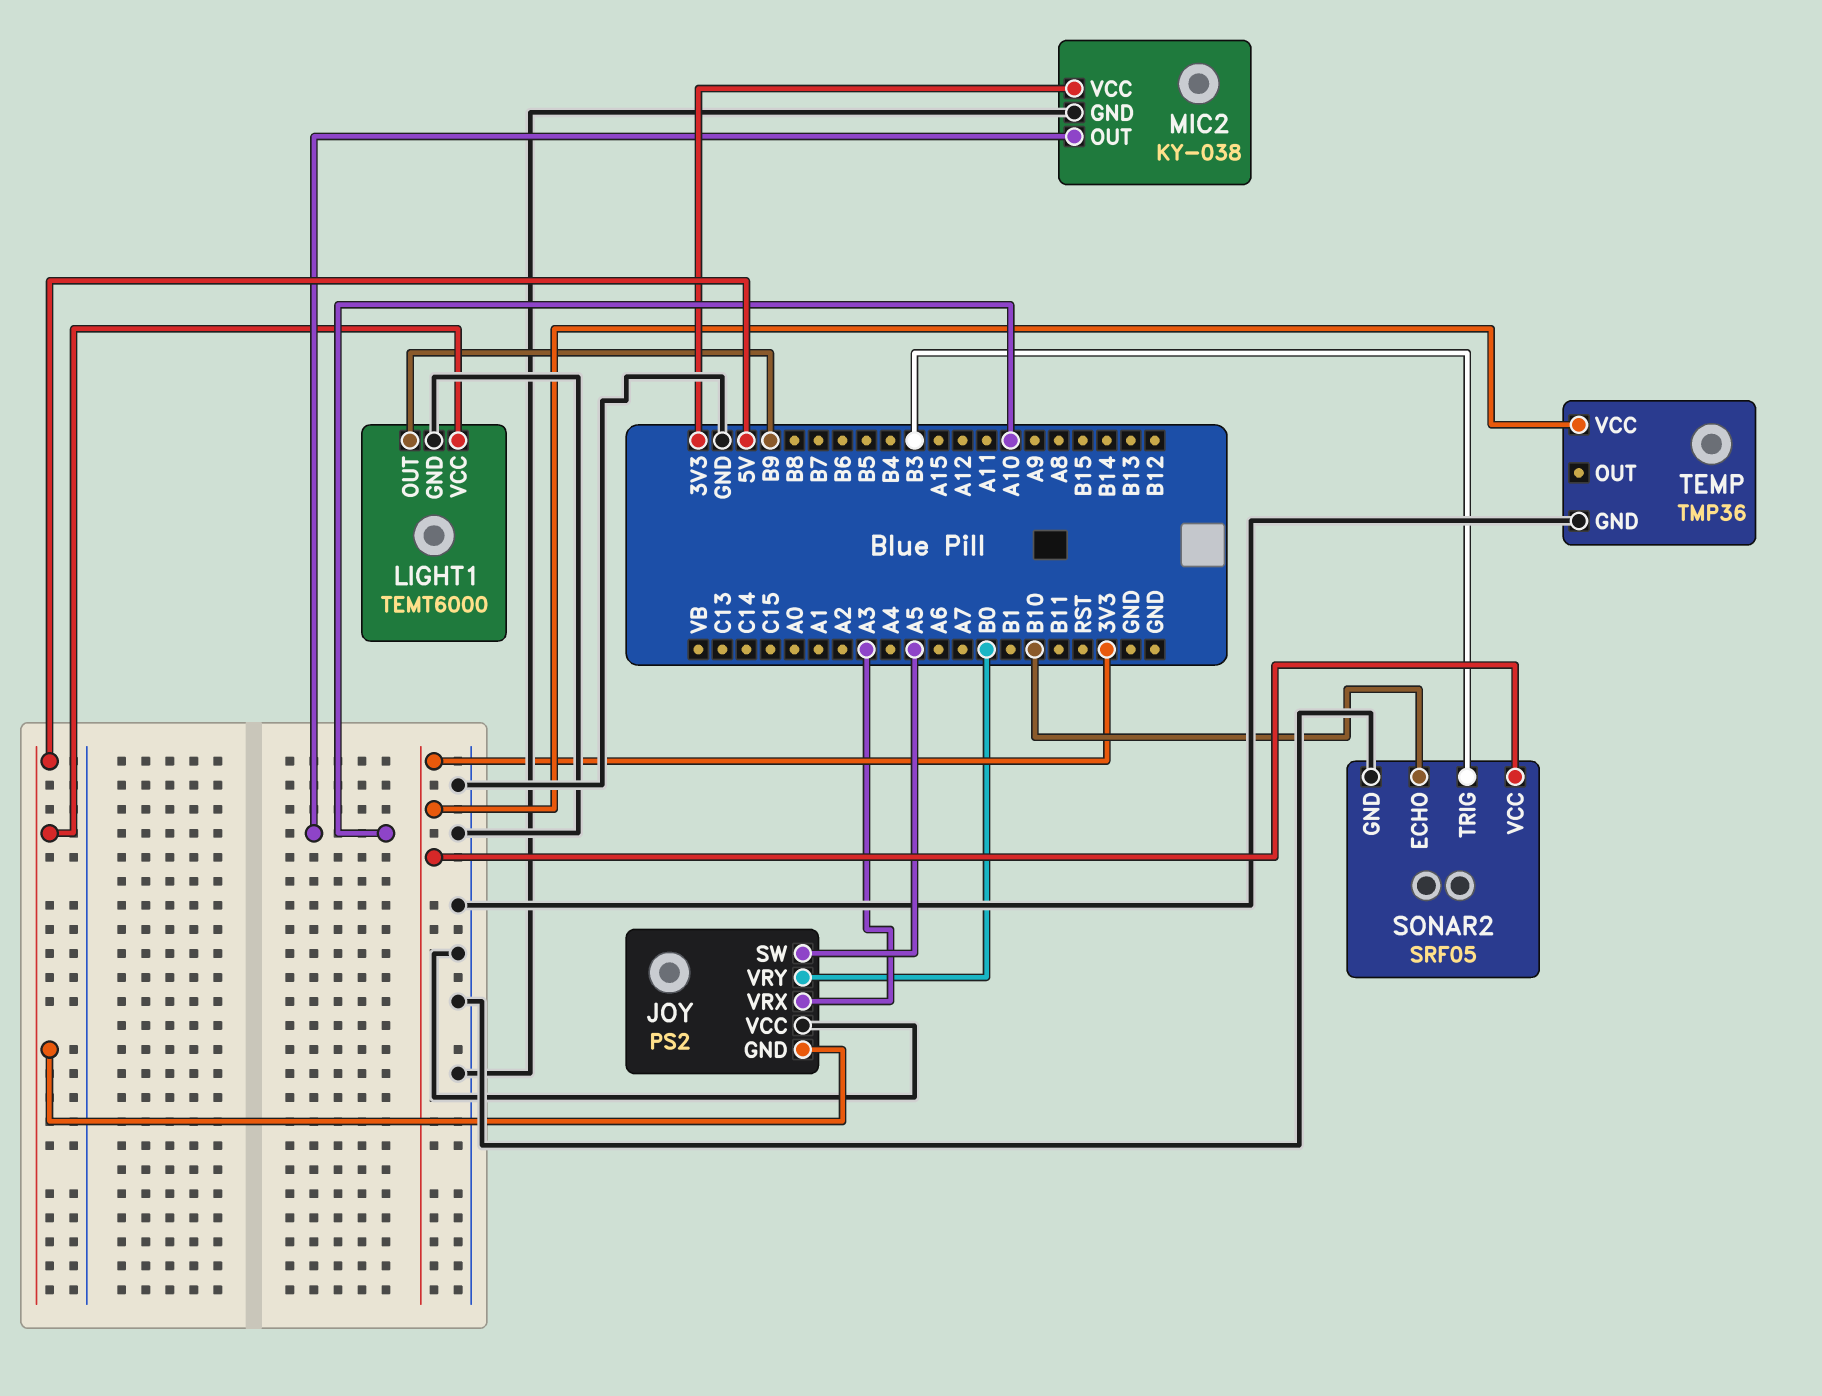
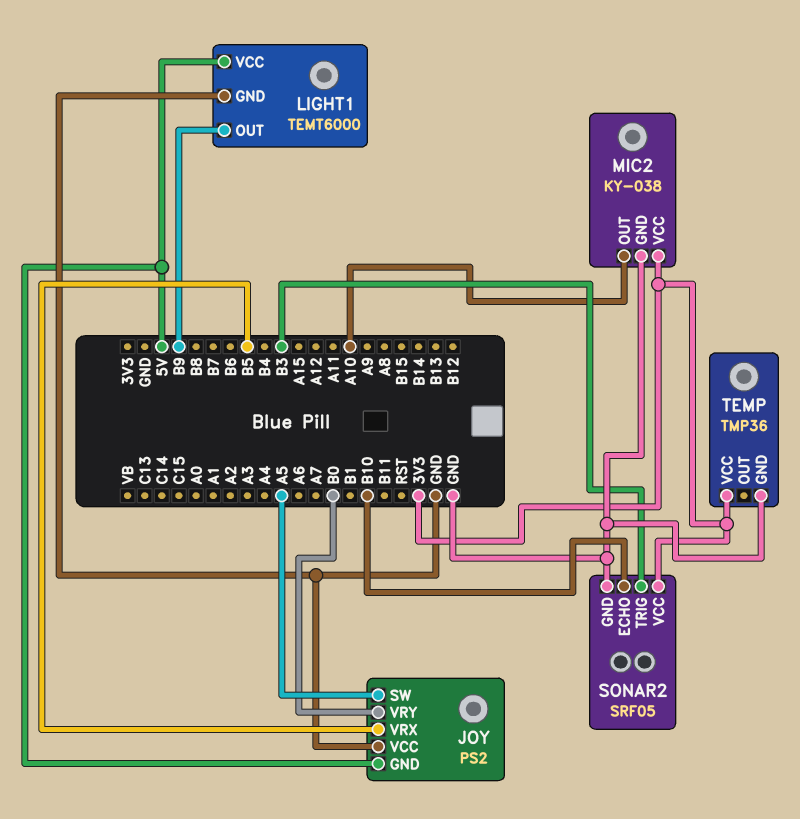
JOY pin VRX: A3 -> B5

